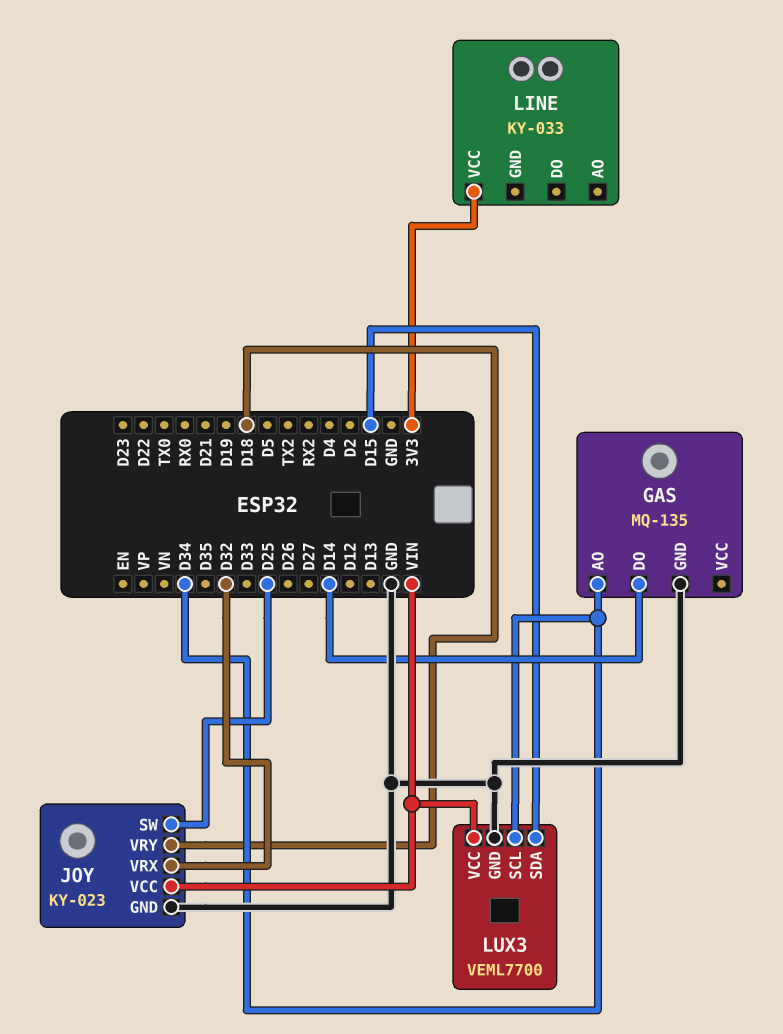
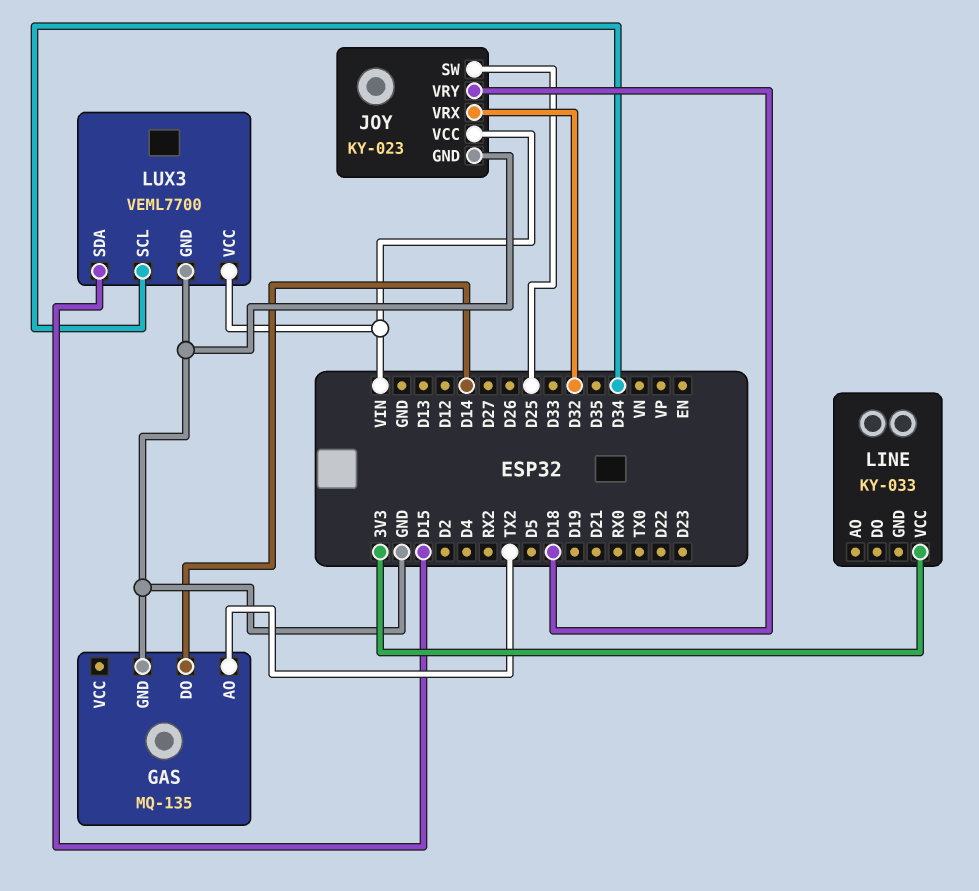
GAS pin AO: D34 -> TX2

